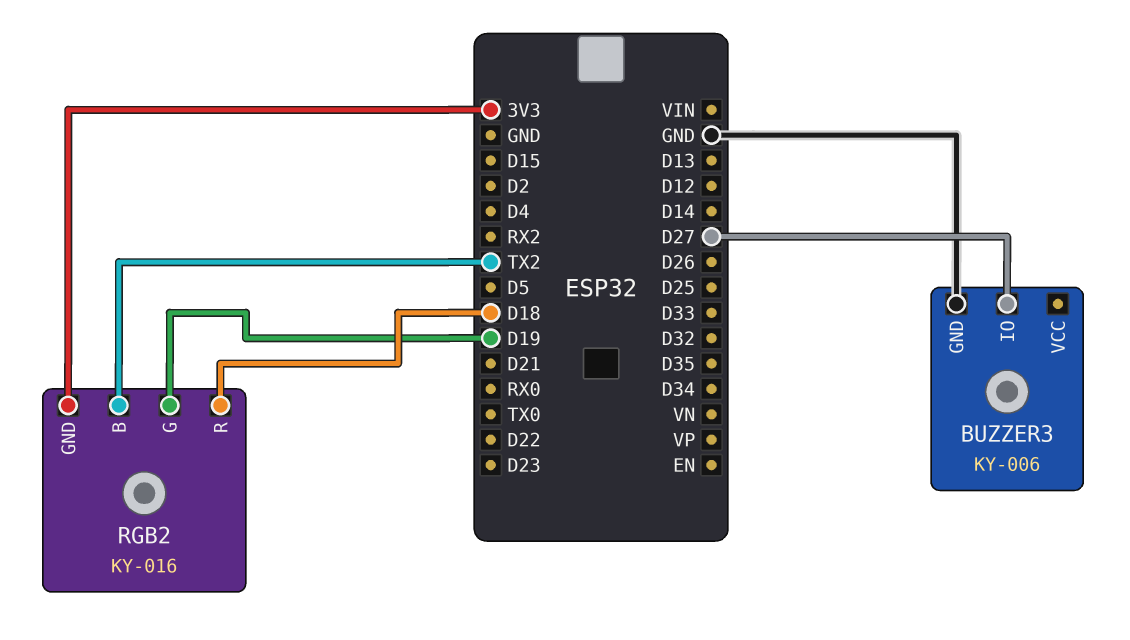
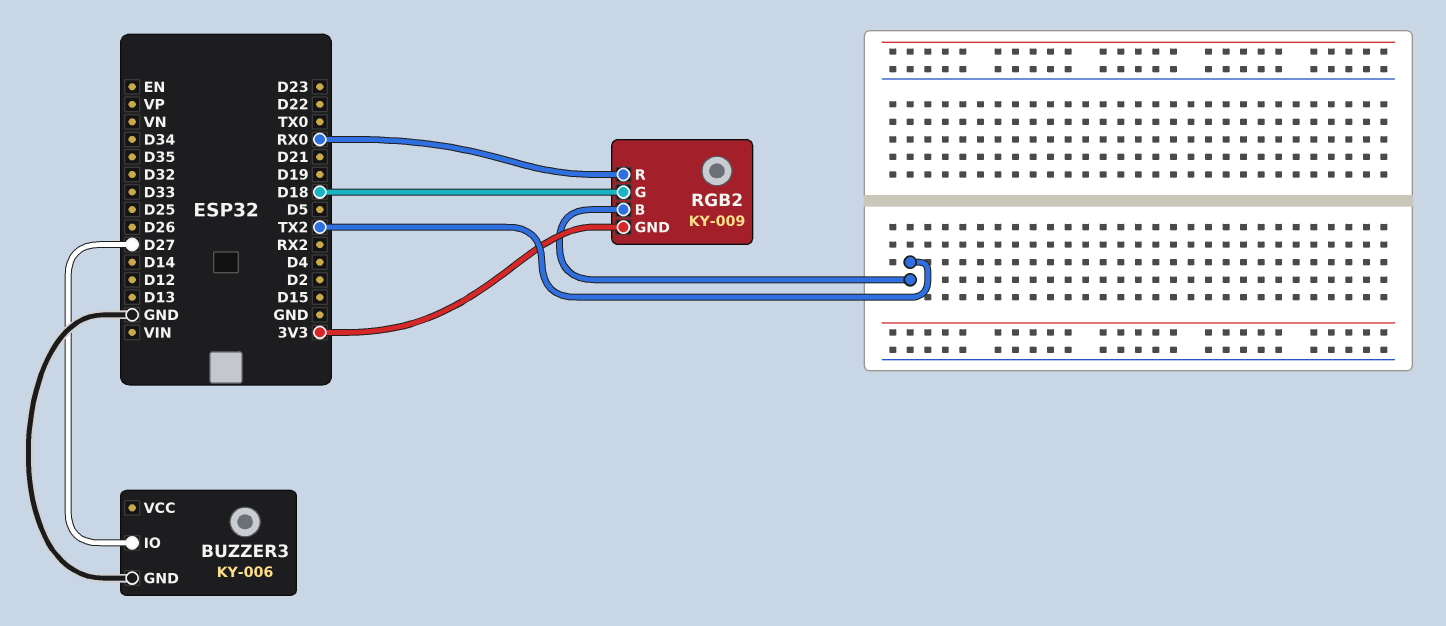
RGB2: KY-016 -> KY-009
RGB2 pin G: D19 -> D18
RGB2 pin R: D18 -> RX0

